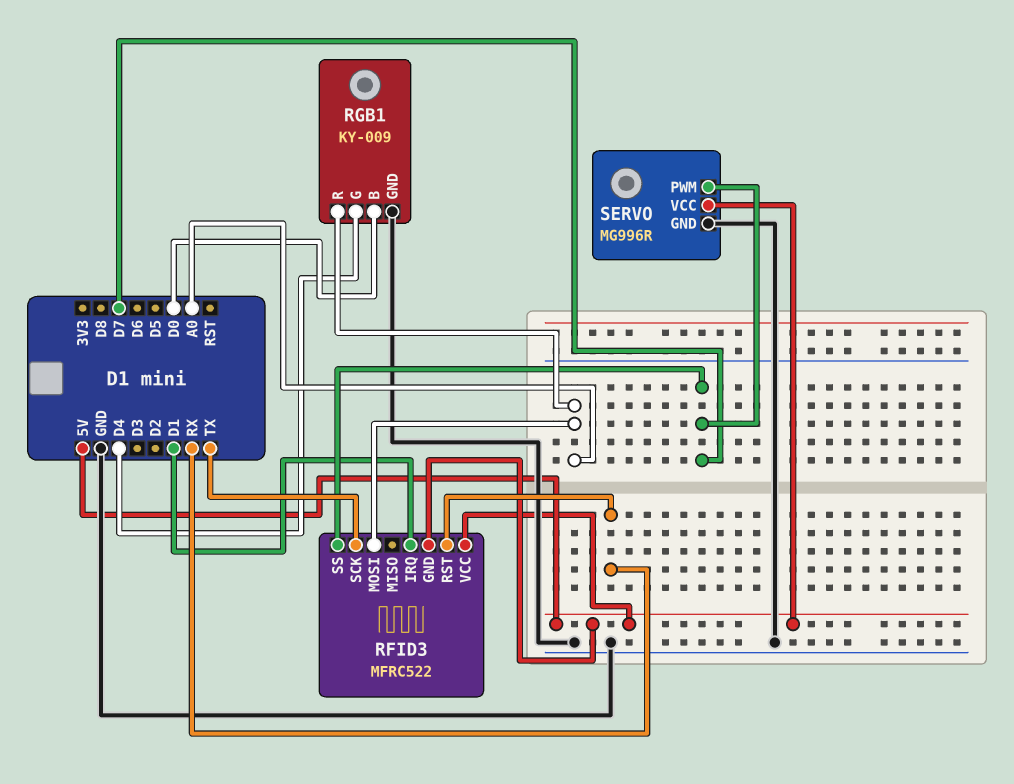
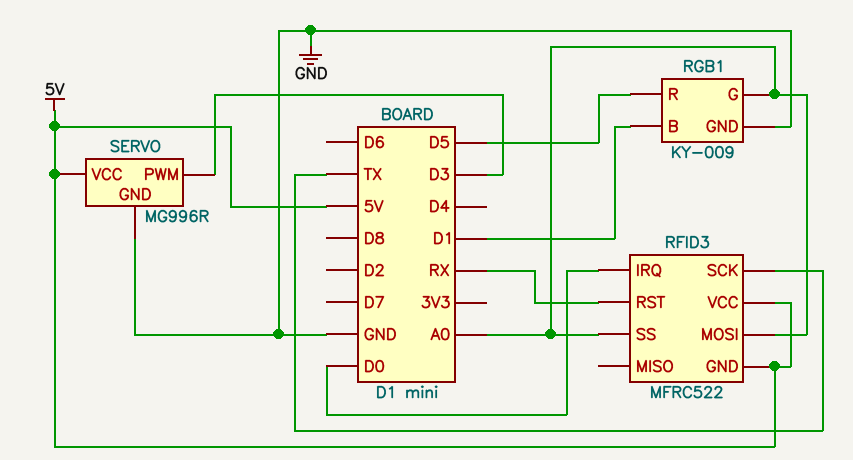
RFID3 pin IRQ: D1 -> D0
RFID3 pin SS: D7 -> A0
RGB1 pin B: D0 -> D1
RGB1 pin G: D4 -> A0
RGB1 pin R: A0 -> D5
SERVO pin PWM: D7 -> D3

